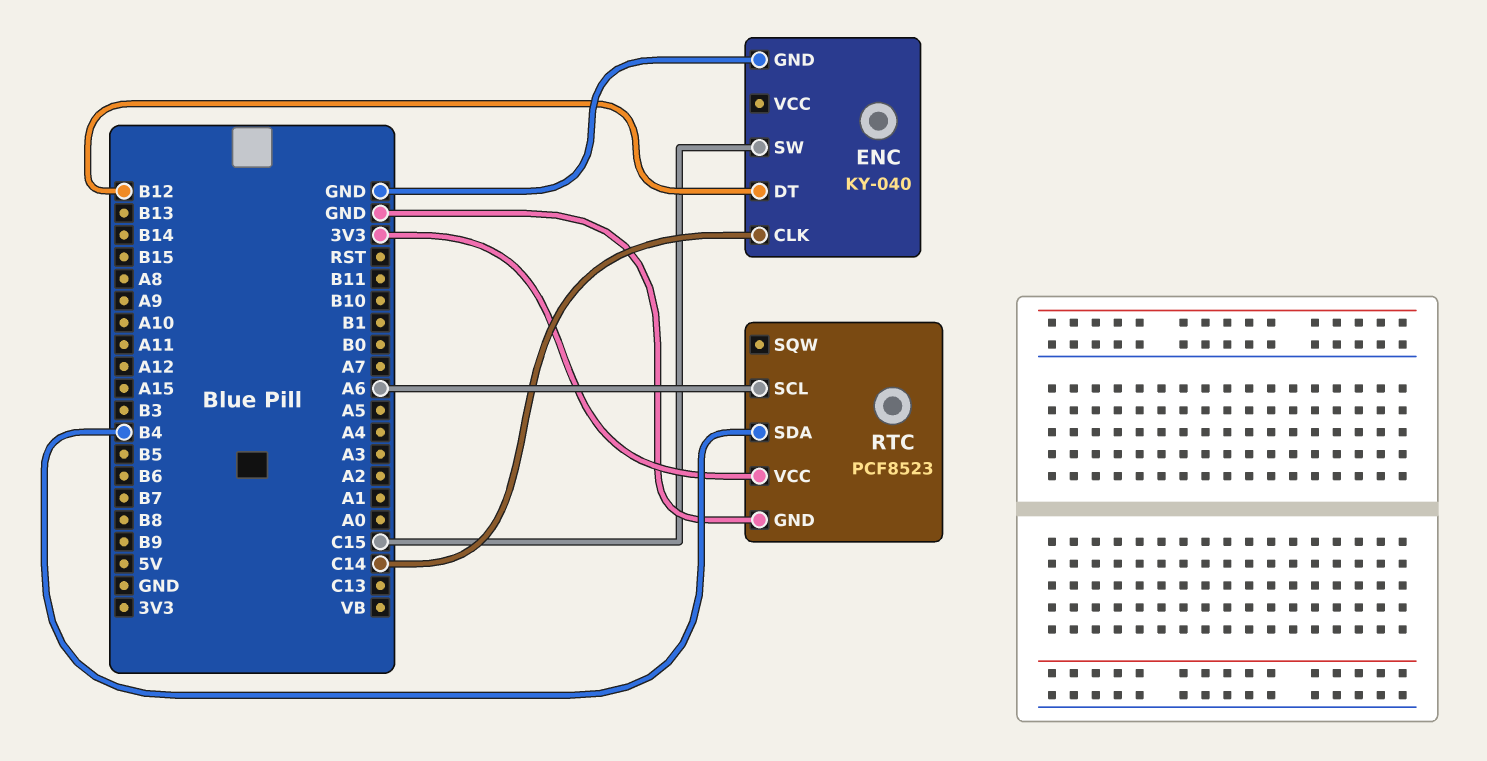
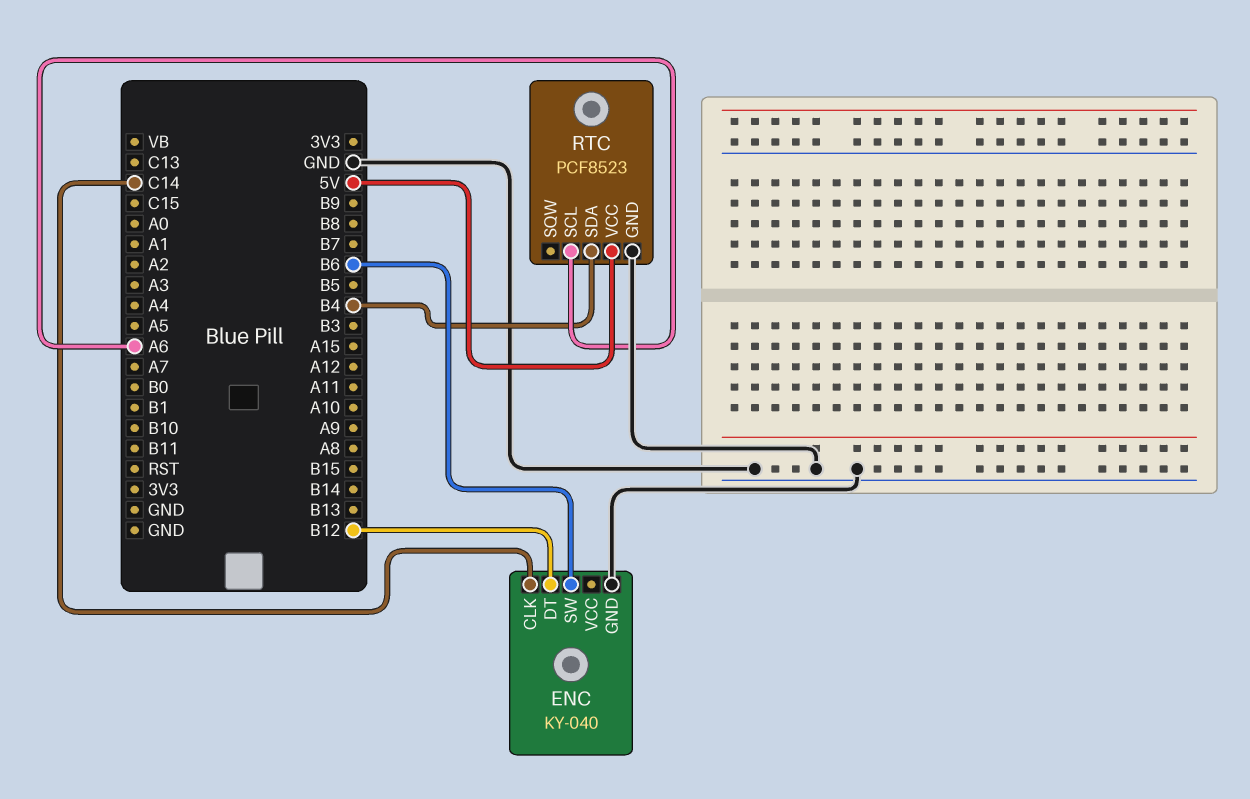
ENC pin SW: C15 -> B6
RTC pin VCC: 3V3 -> 5V

